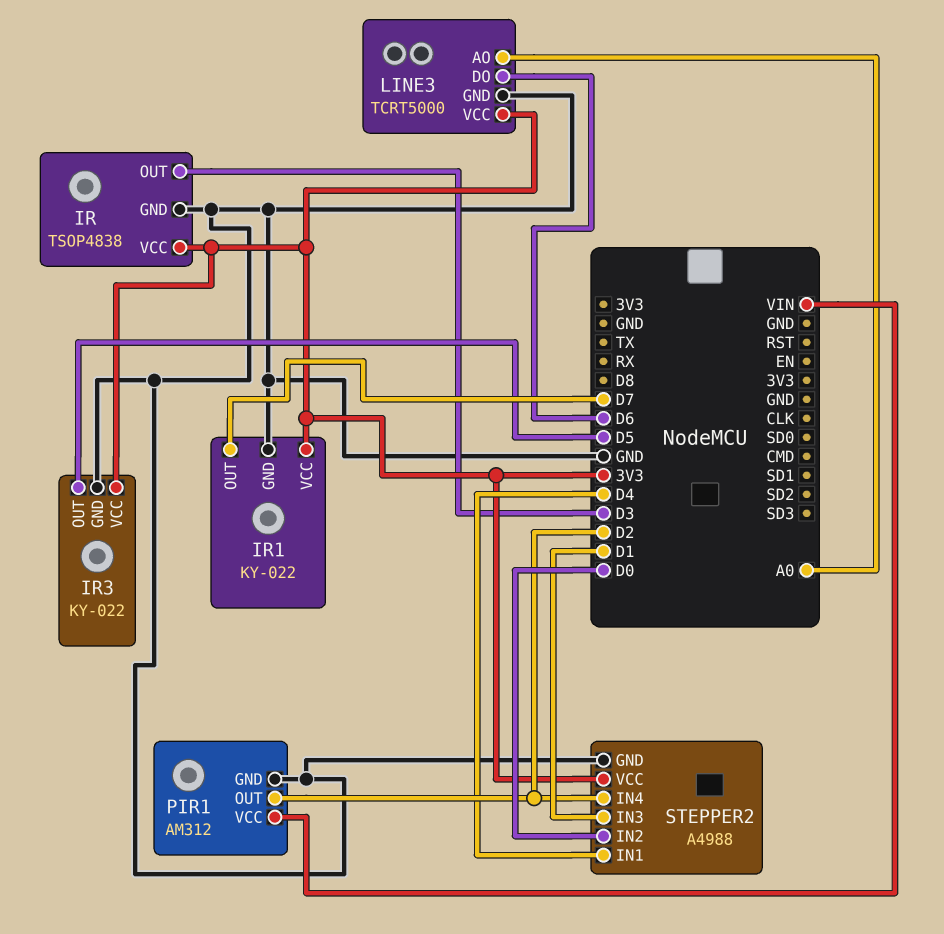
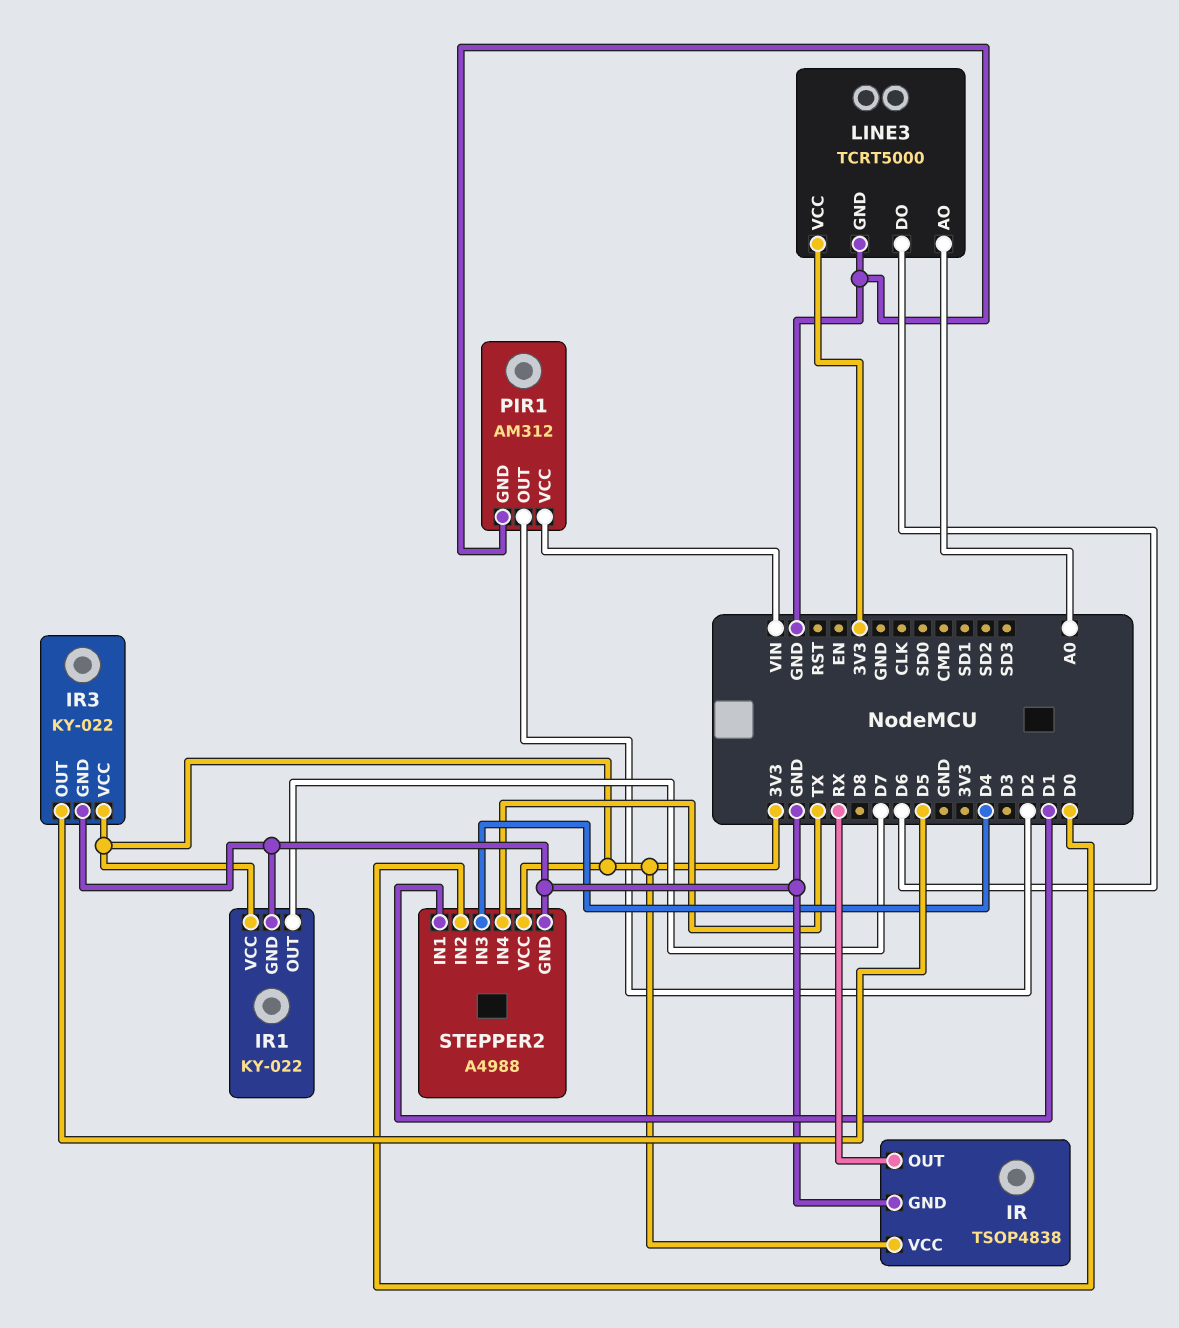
IR pin OUT: D3 -> RX
STEPPER2 pin IN1: D4 -> D1
STEPPER2 pin IN3: D1 -> D4
STEPPER2 pin IN4: D2 -> TX

